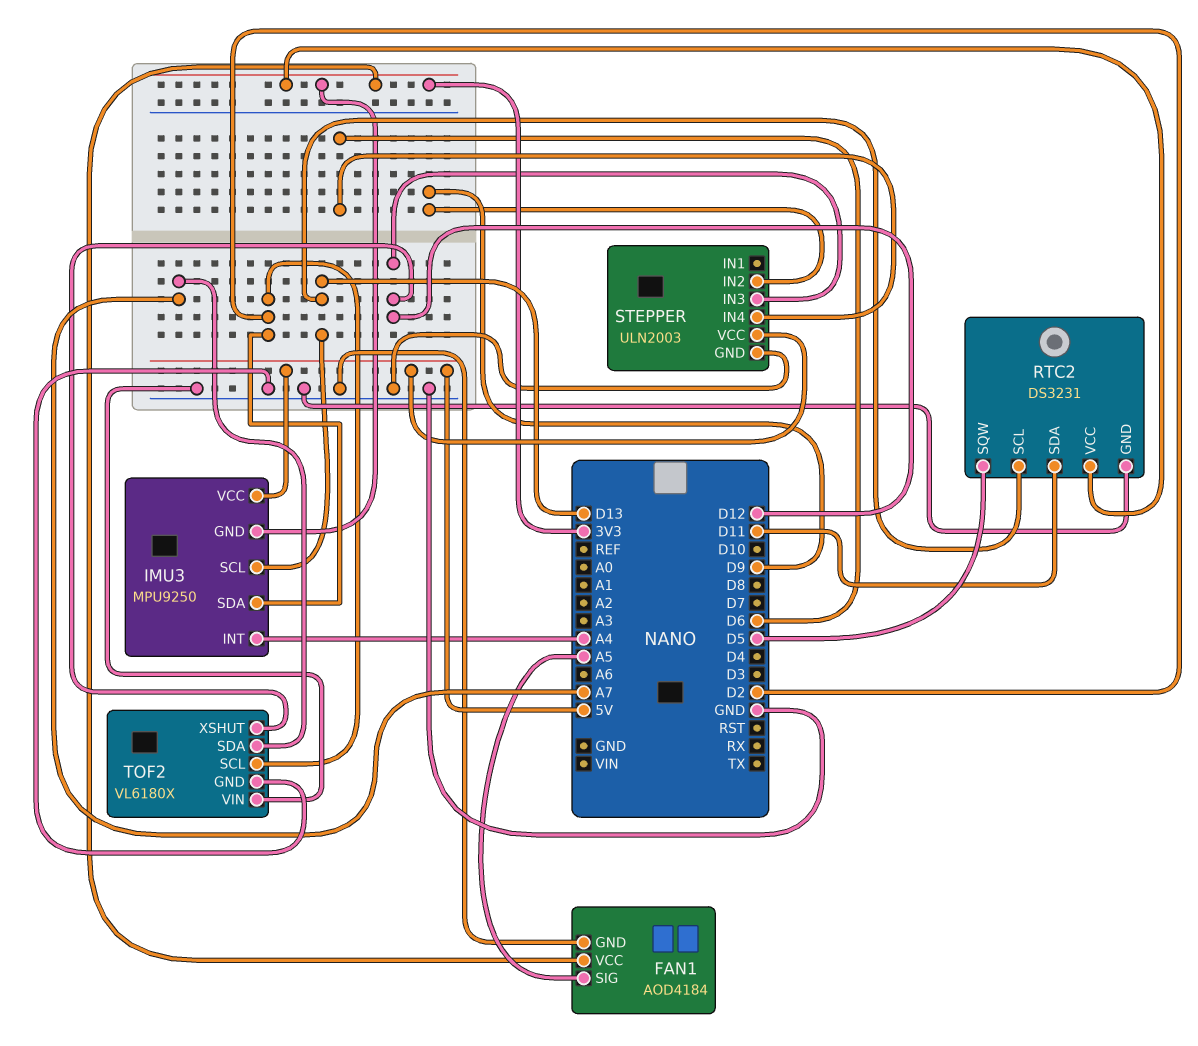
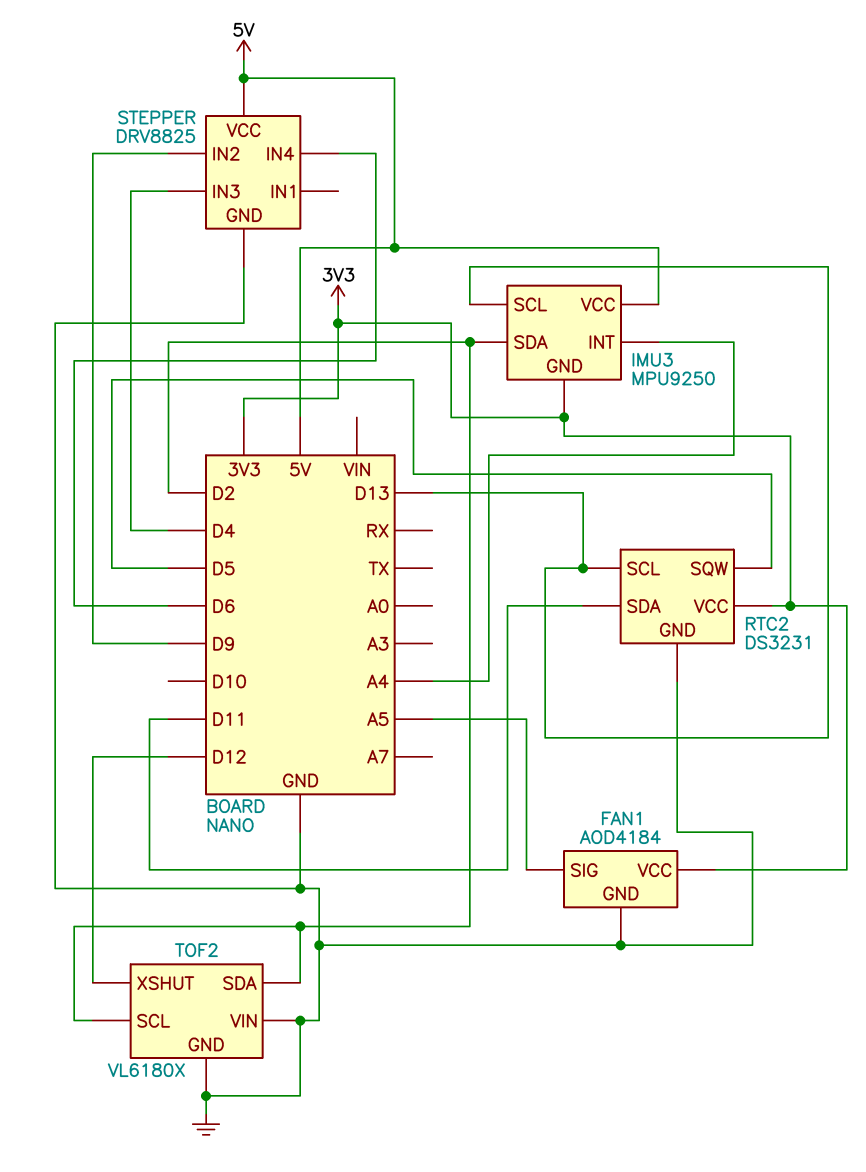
STEPPER: ULN2003 -> DRV8825
STEPPER pin IN3: D12 -> D4
TOF2 pin SDA: A7 -> D2

